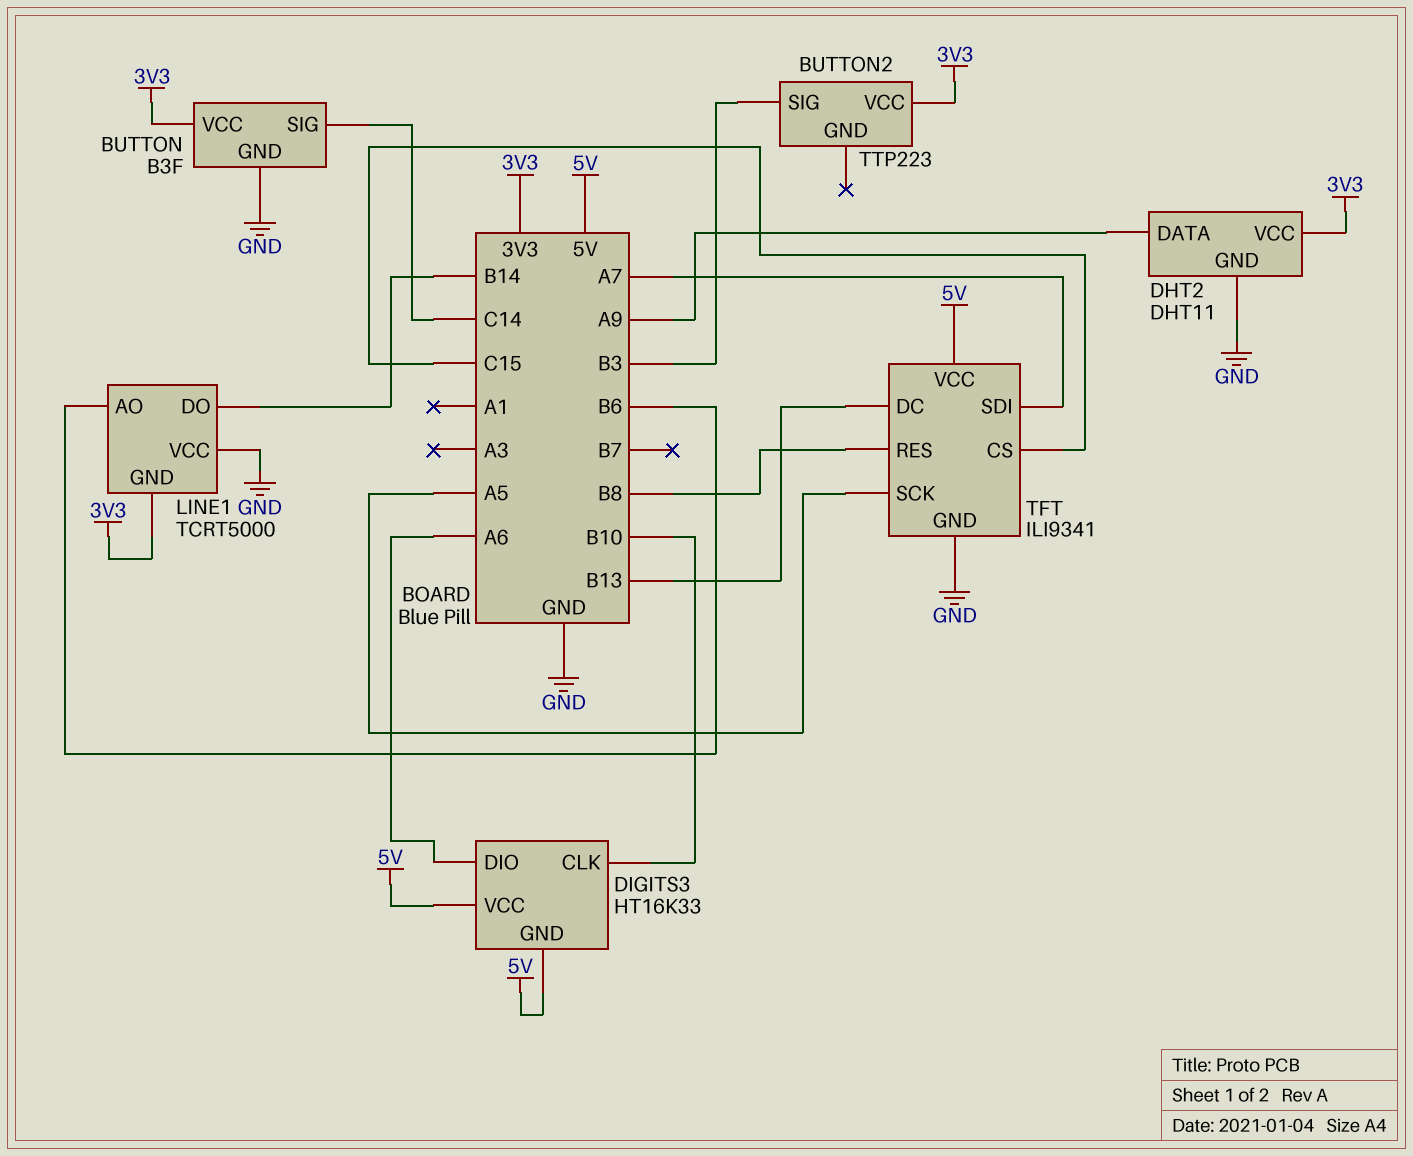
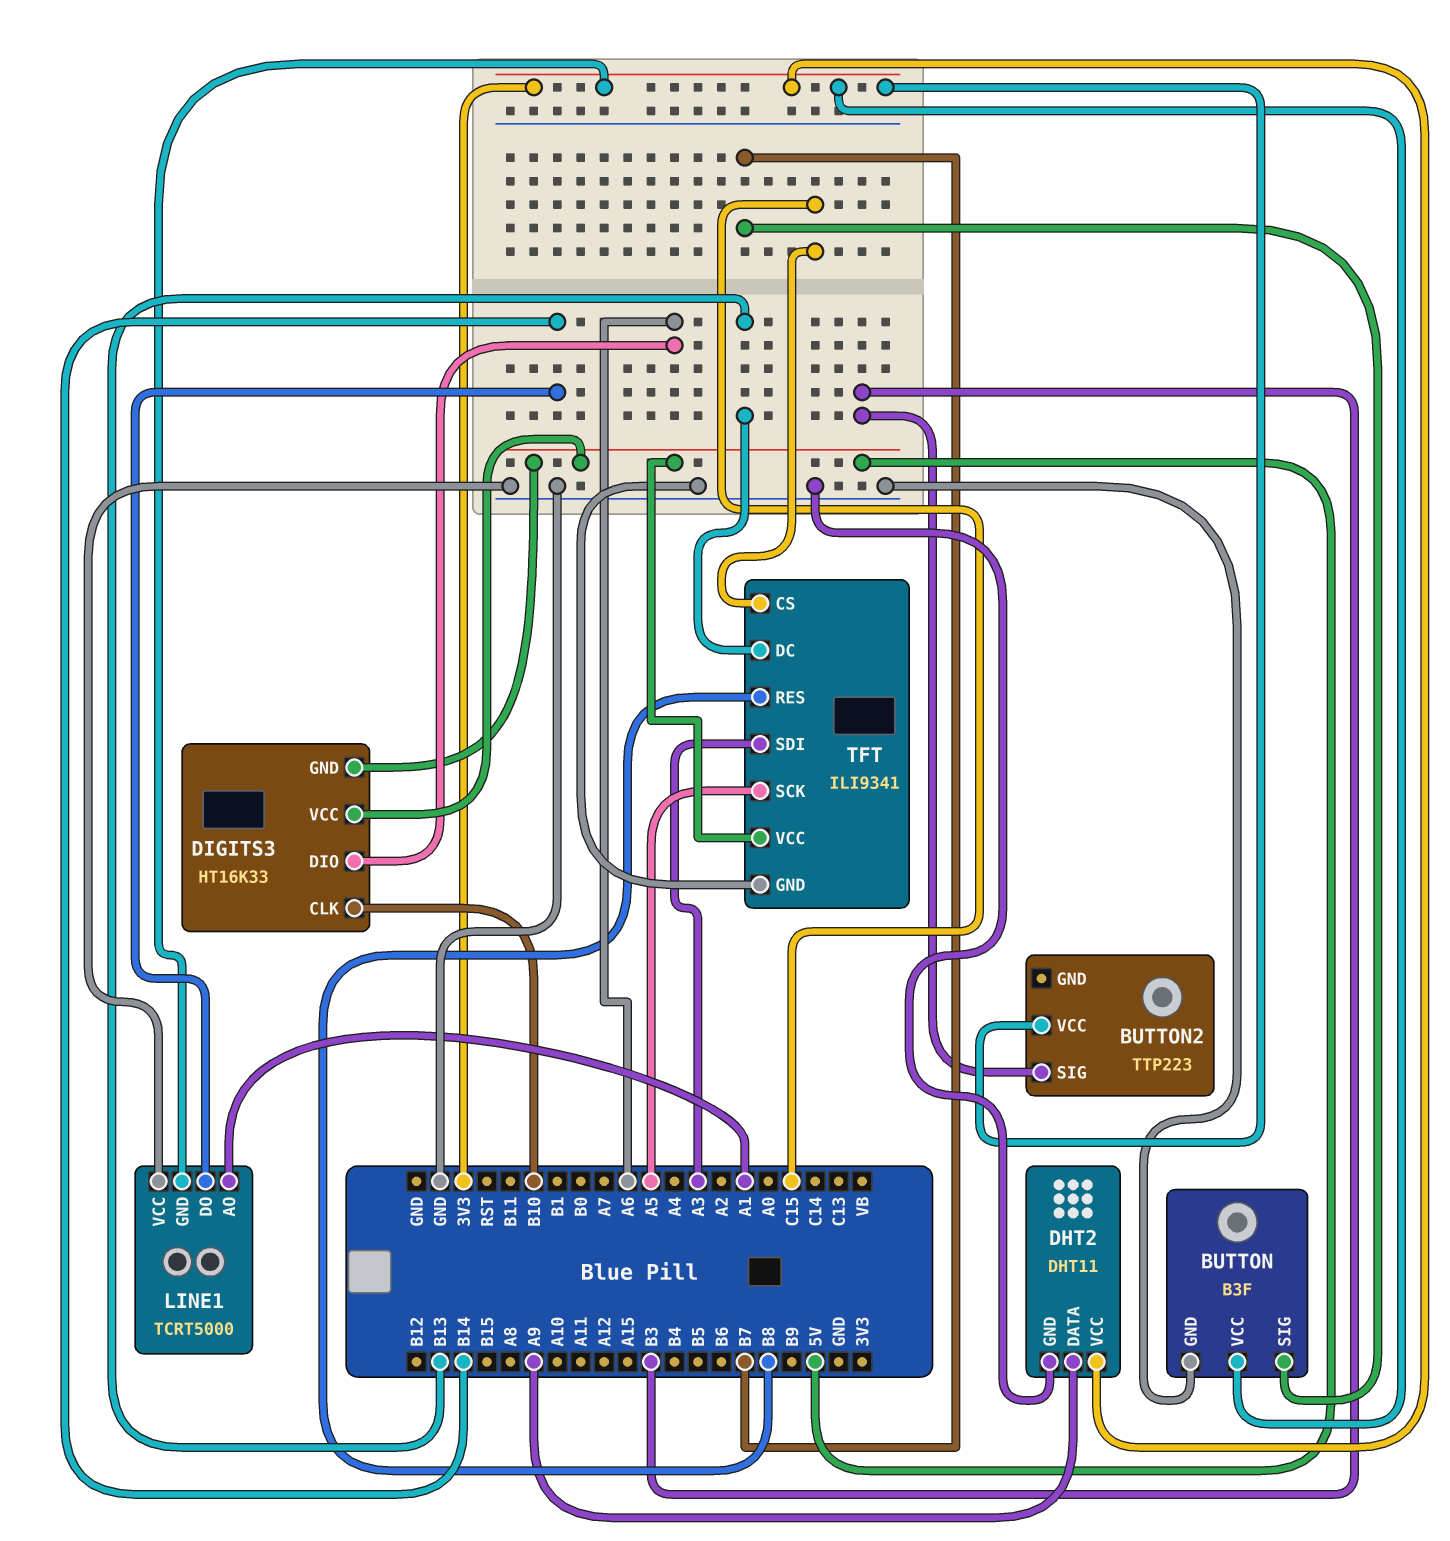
BUTTON pin SIG: C14 -> B7
LINE1 pin AO: B6 -> A1
TFT pin SDI: A7 -> A3

